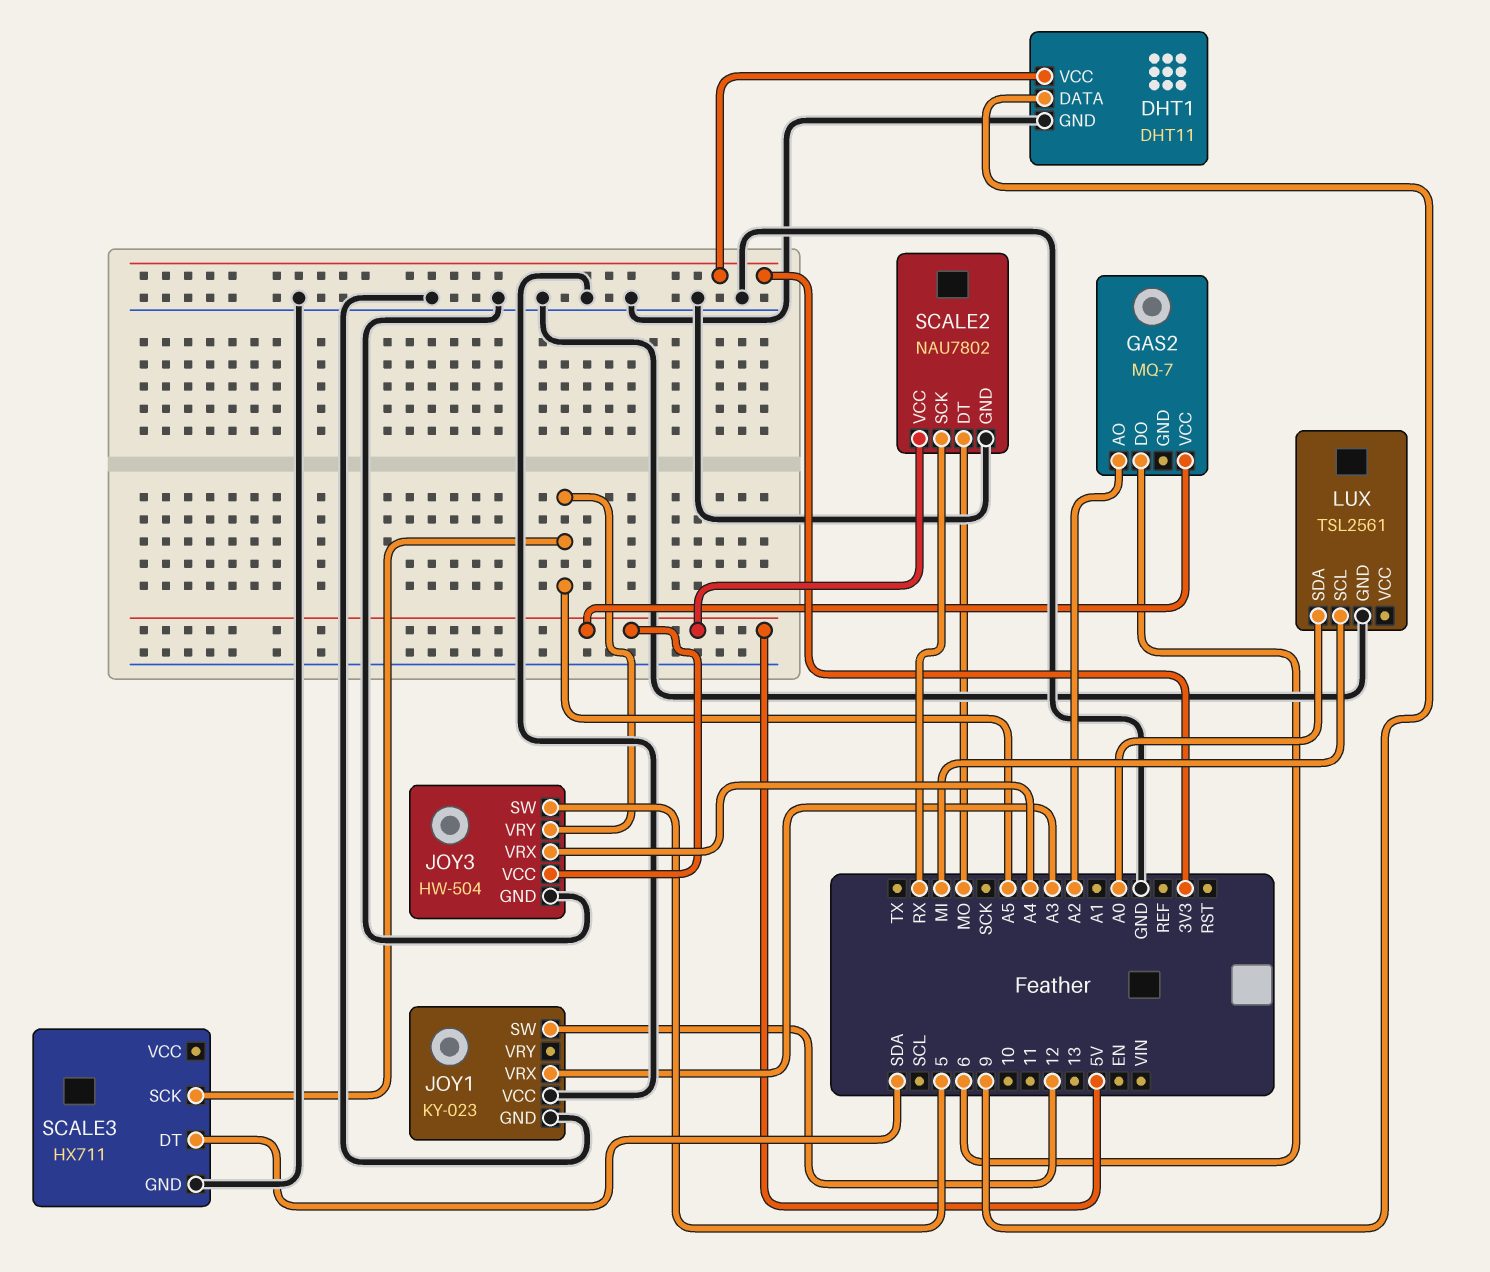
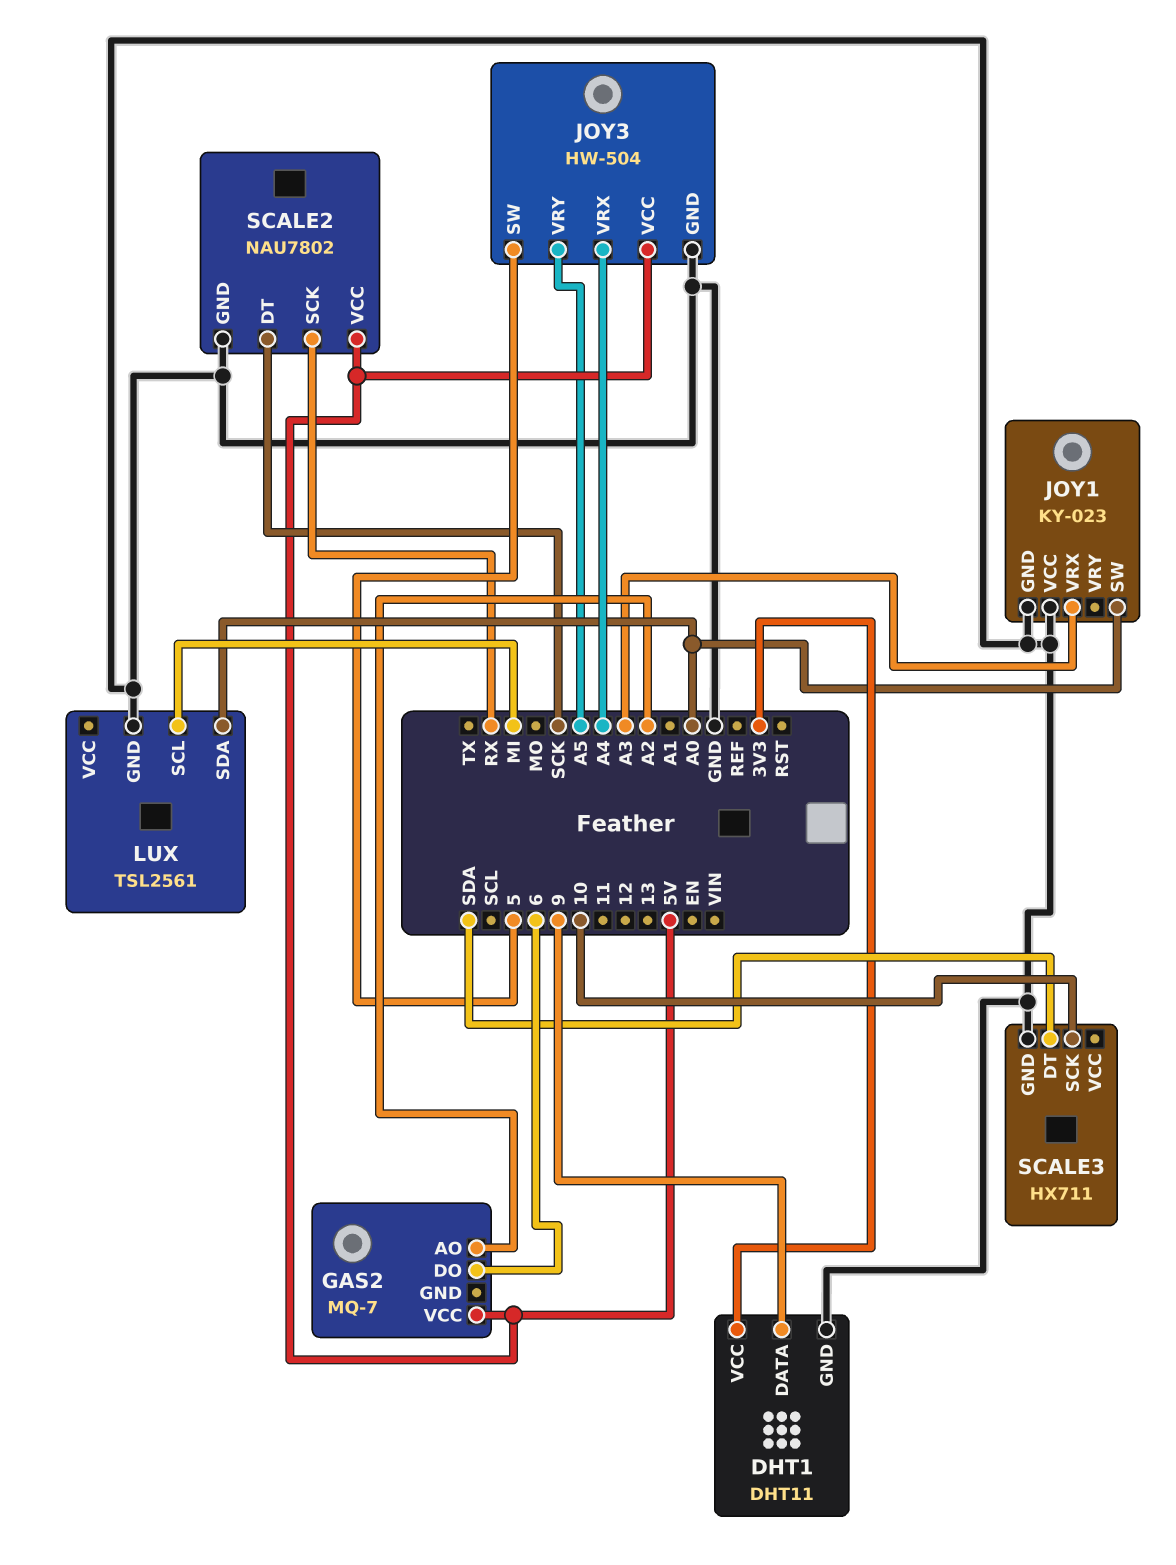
JOY1 pin SW: 12 -> A0
SCALE2 pin DT: MO -> SCK
SCALE3 pin SCK: A5 -> 10

